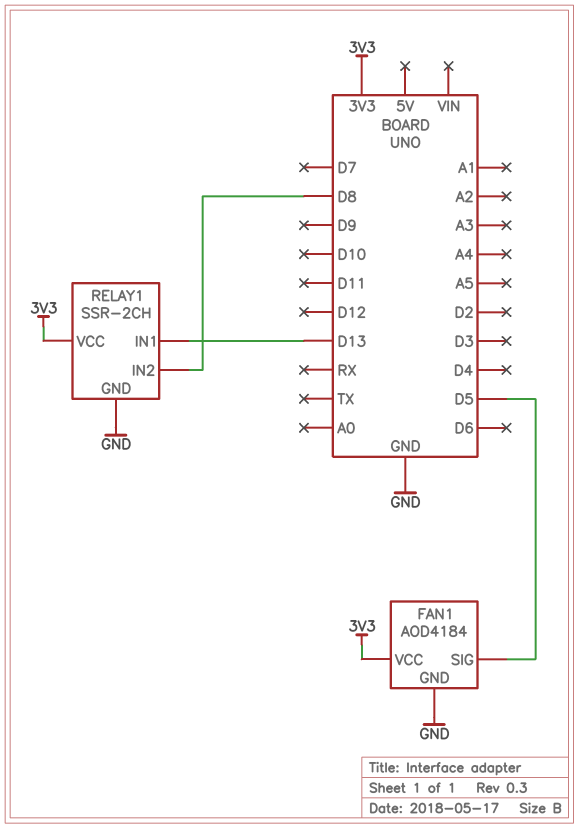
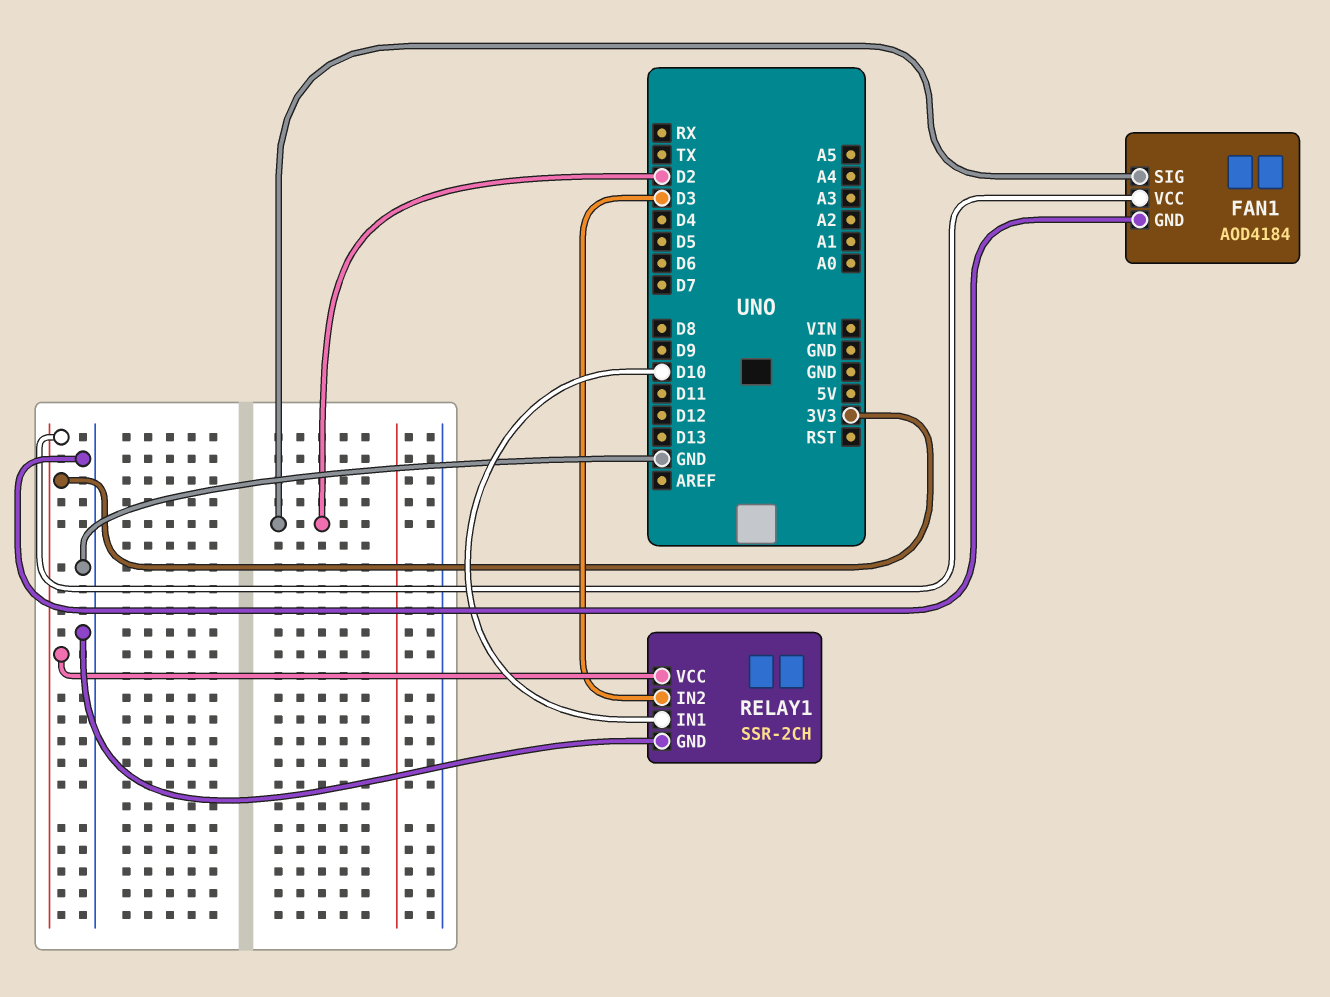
FAN1 pin SIG: D5 -> D2
RELAY1 pin IN1: D13 -> D10
RELAY1 pin IN2: D8 -> D3

